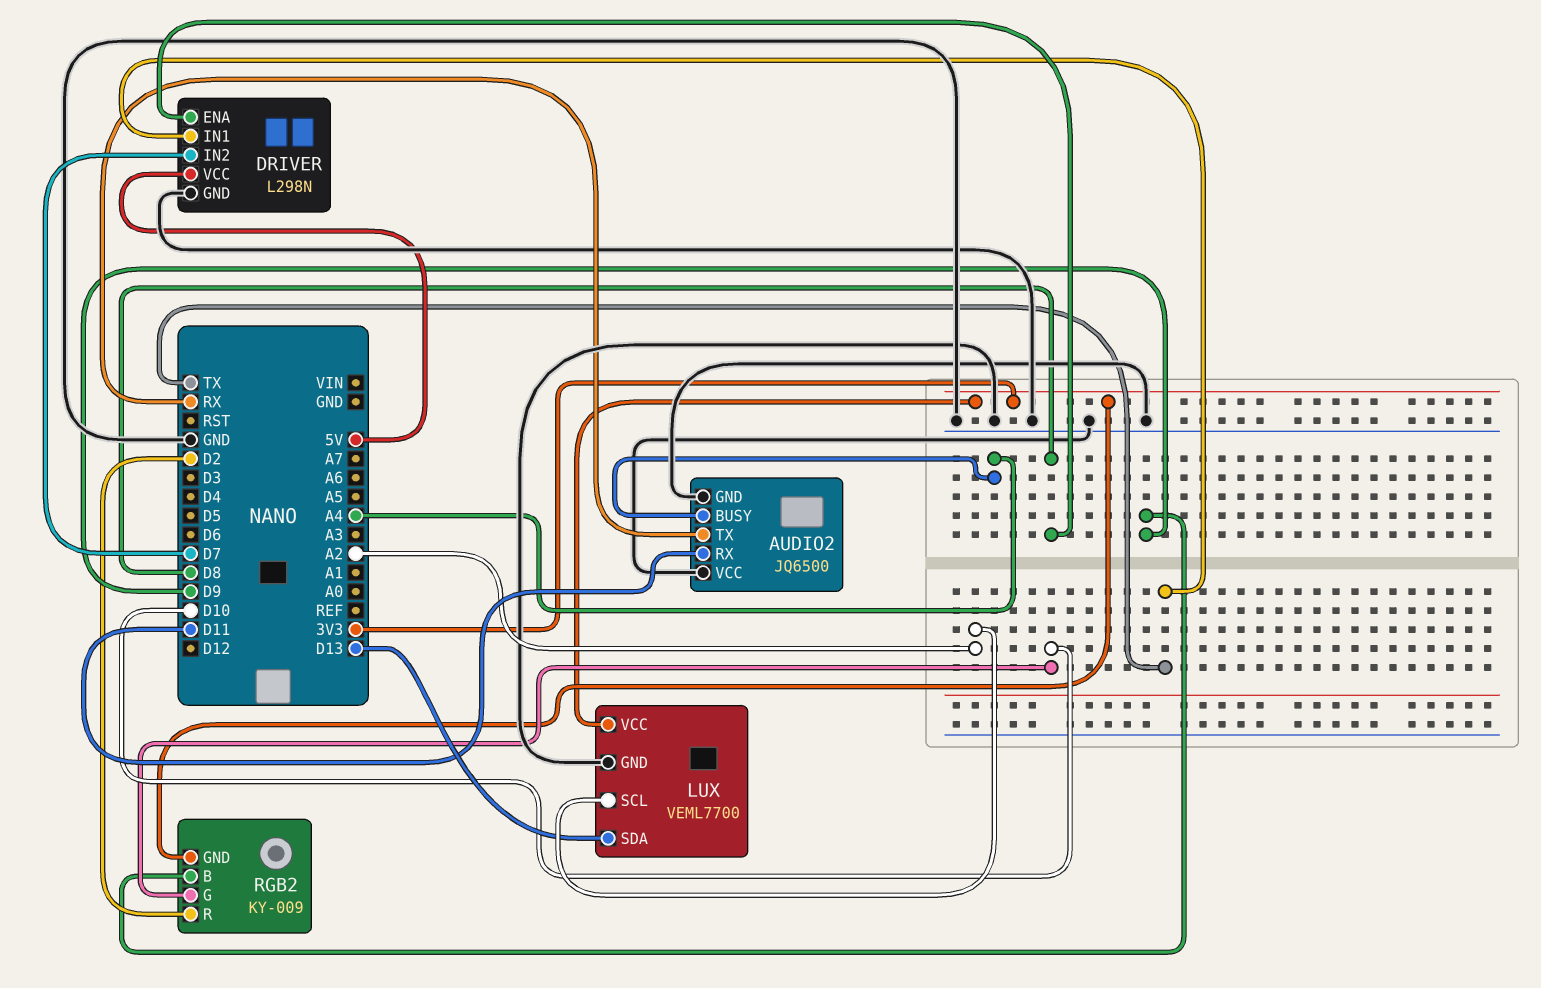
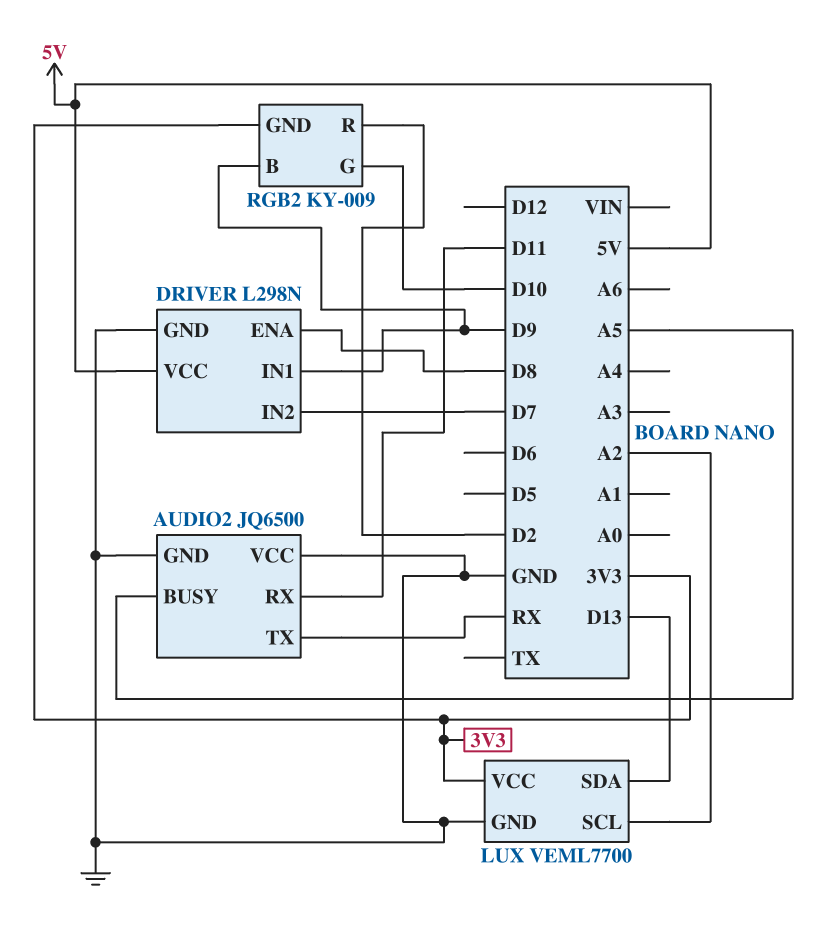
AUDIO2 pin BUSY: A4 -> A5
DRIVER pin IN1: TX -> D9

